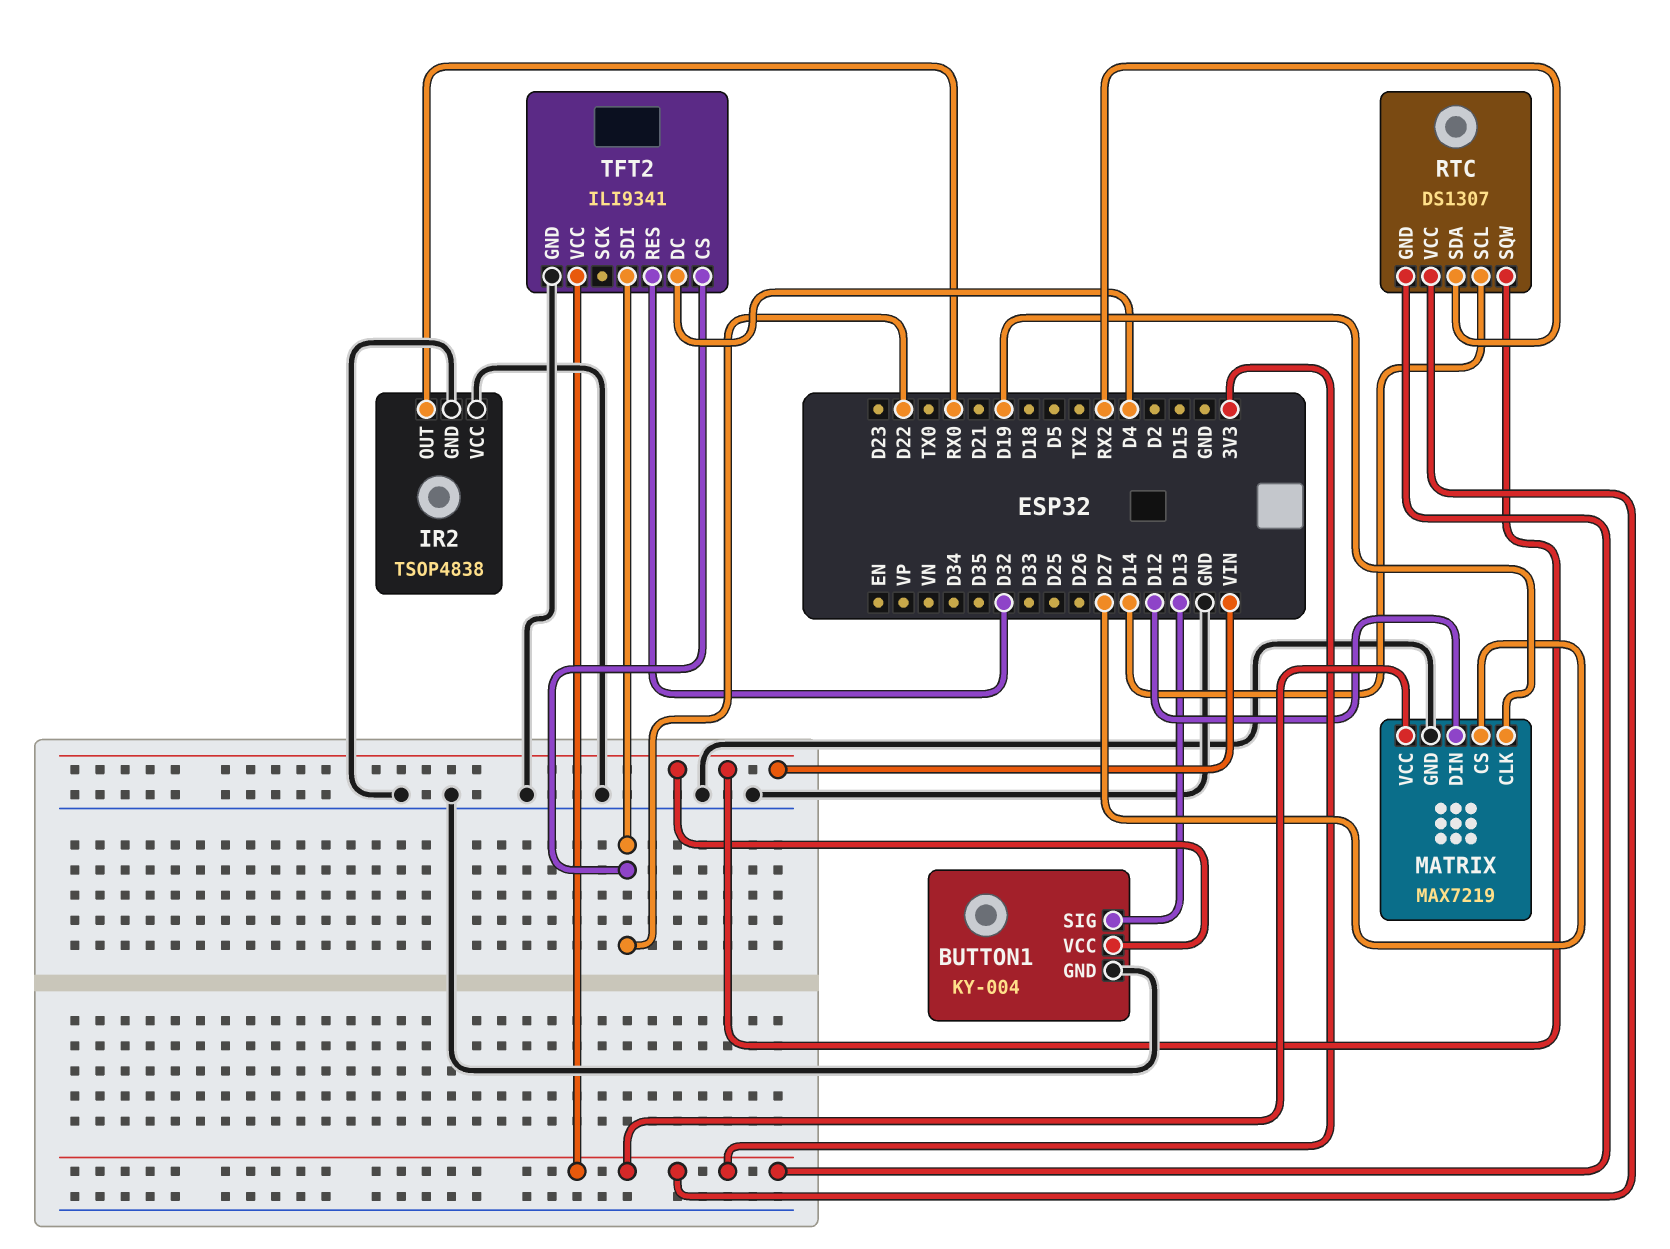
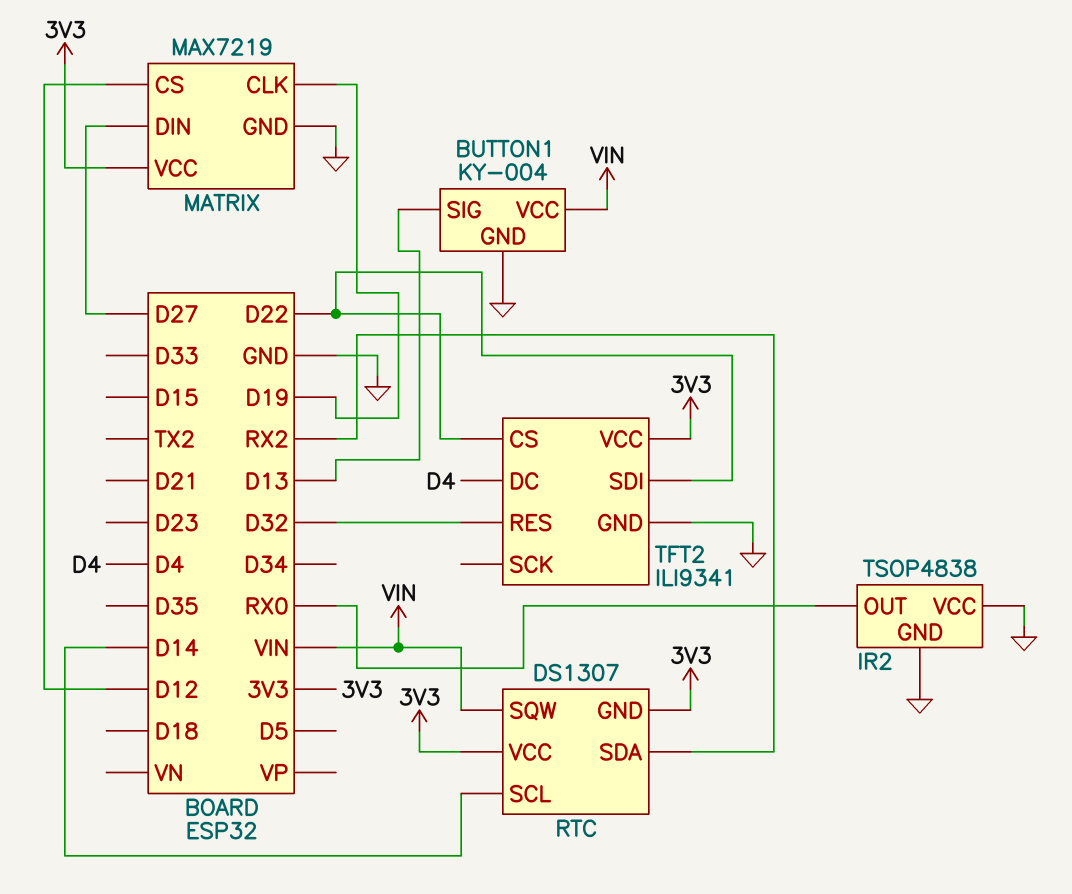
MATRIX pin CS: D27 -> D12
MATRIX pin DIN: D12 -> D27

